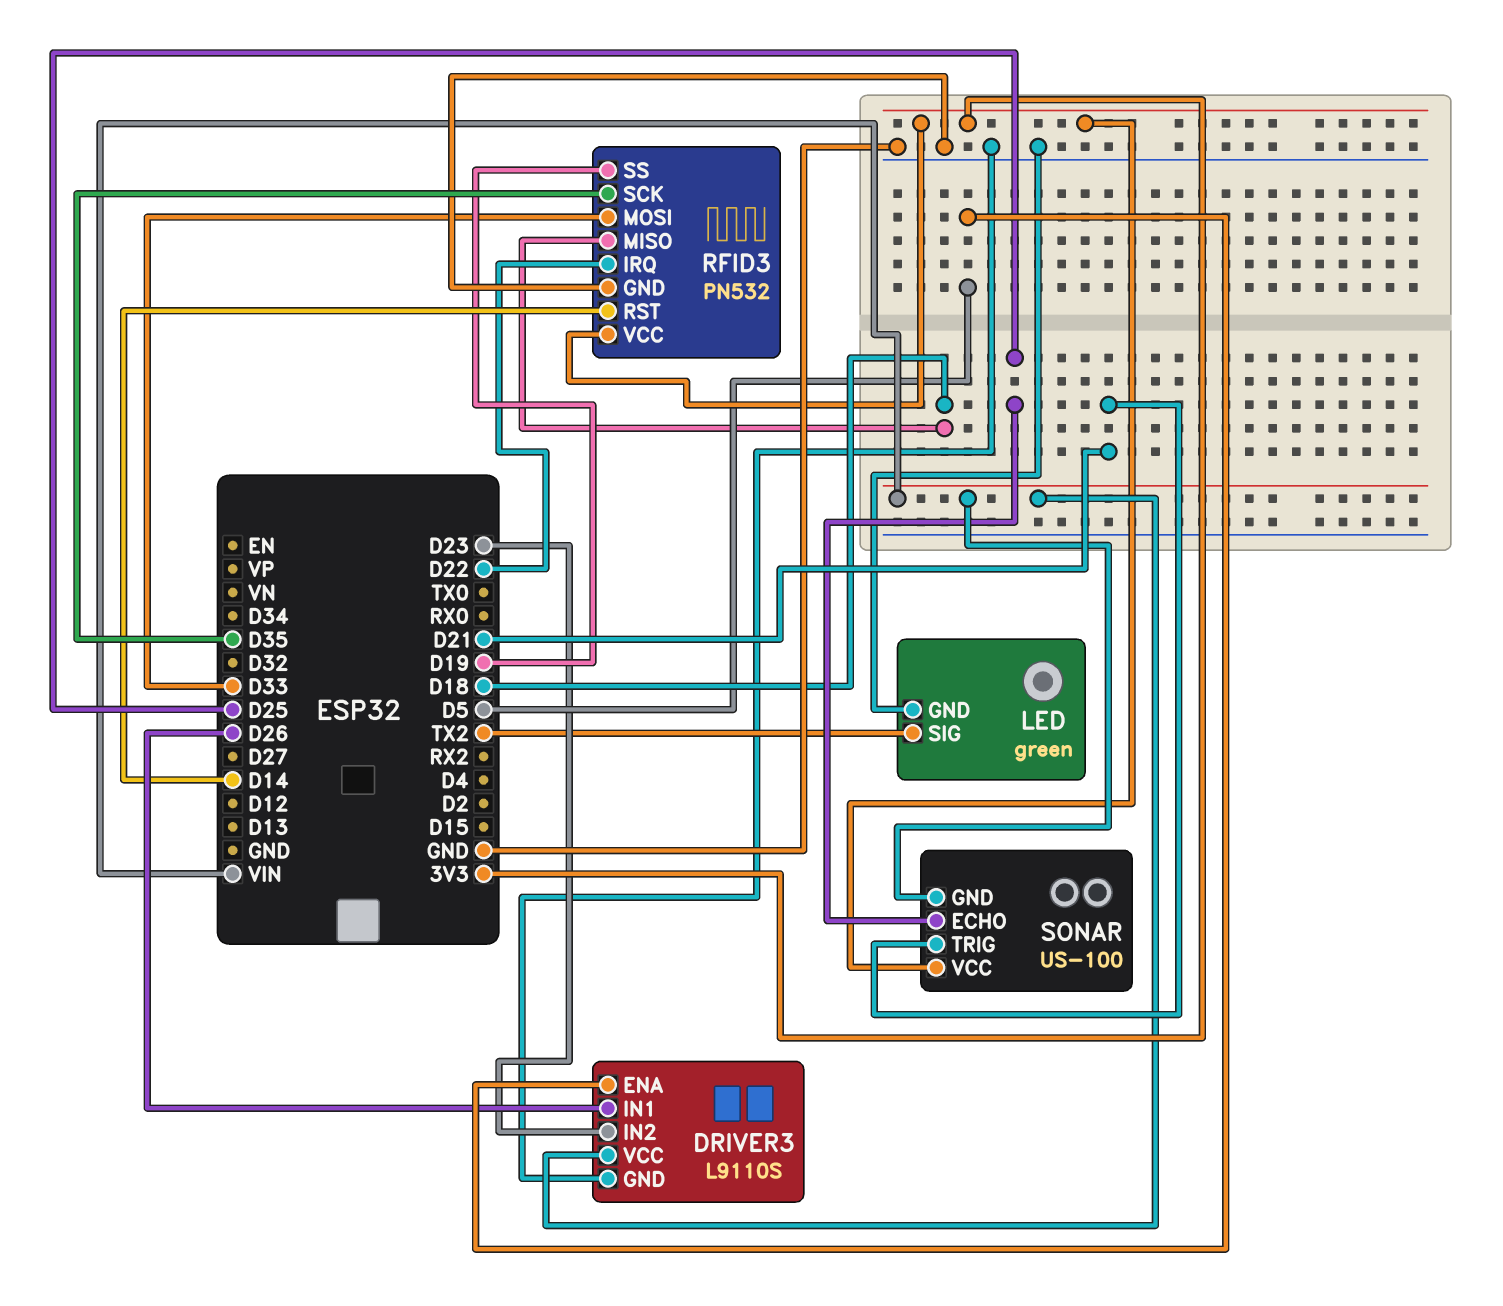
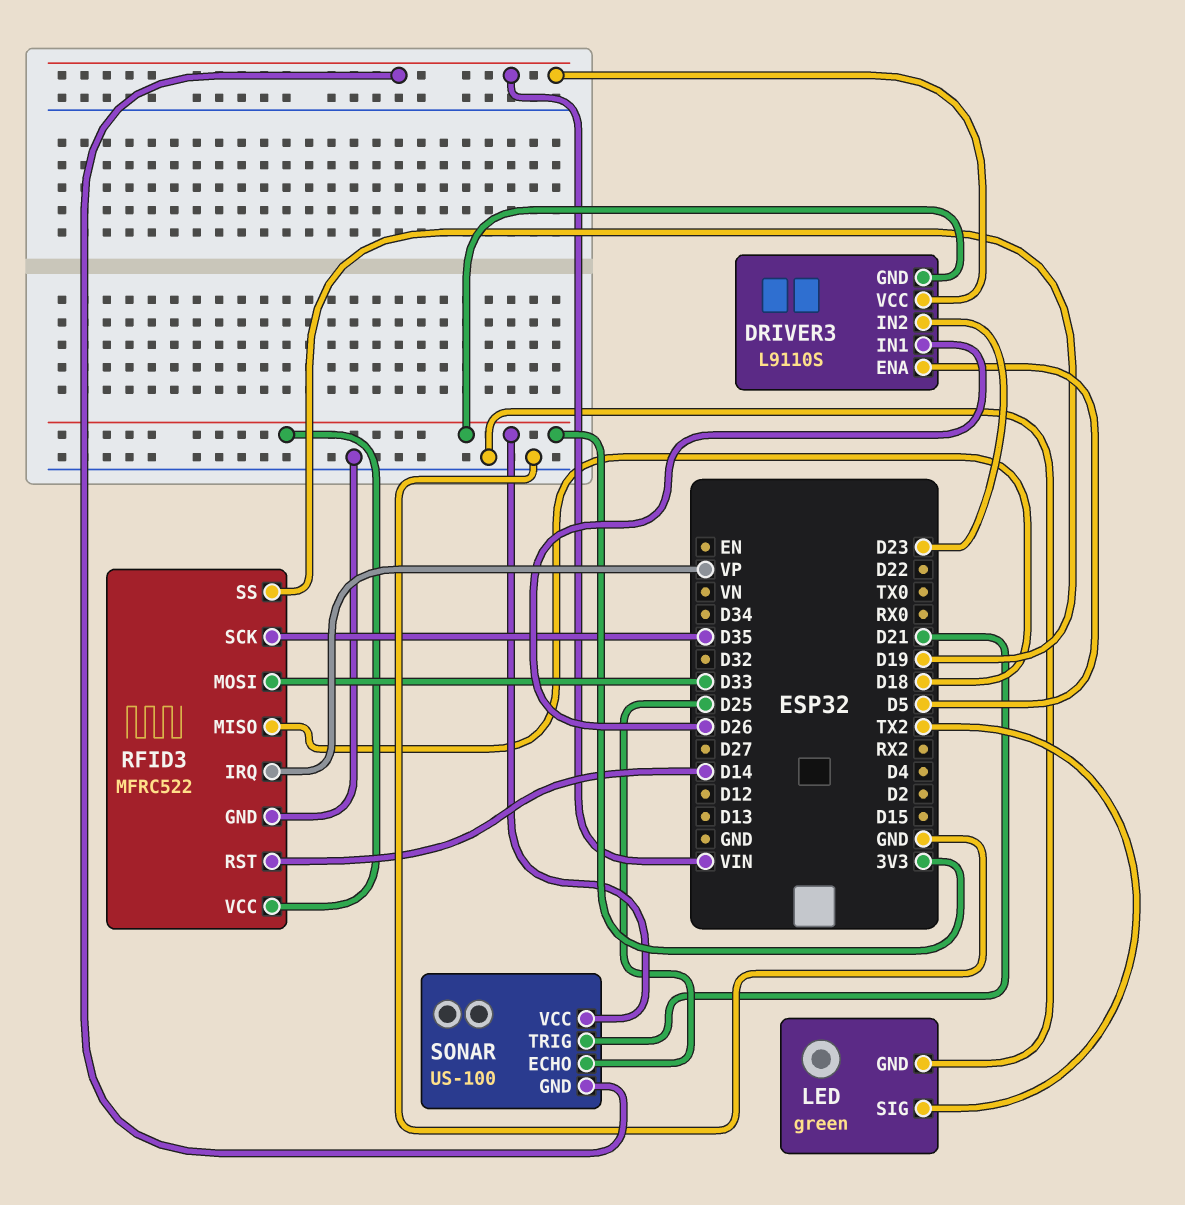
DRIVER3 pin GND: GND -> 3V3
RFID3: PN532 -> MFRC522
RFID3 pin IRQ: D22 -> VP

